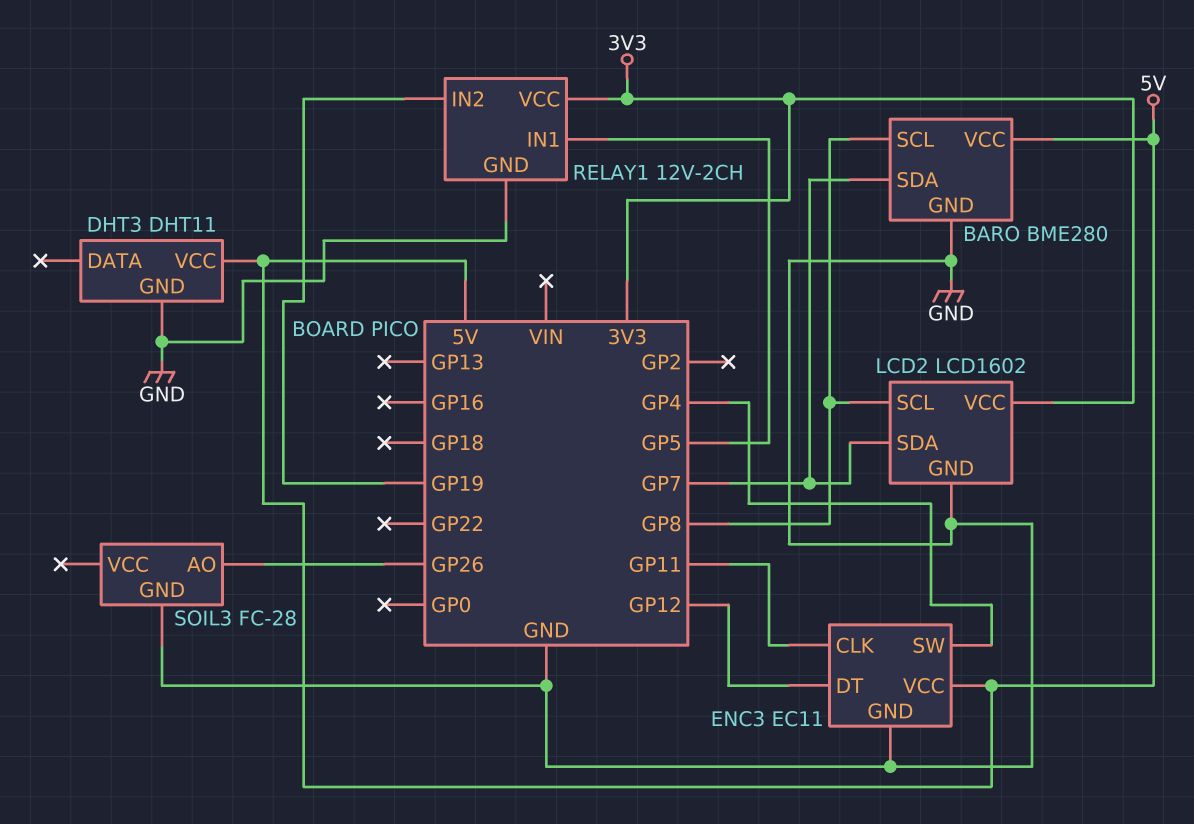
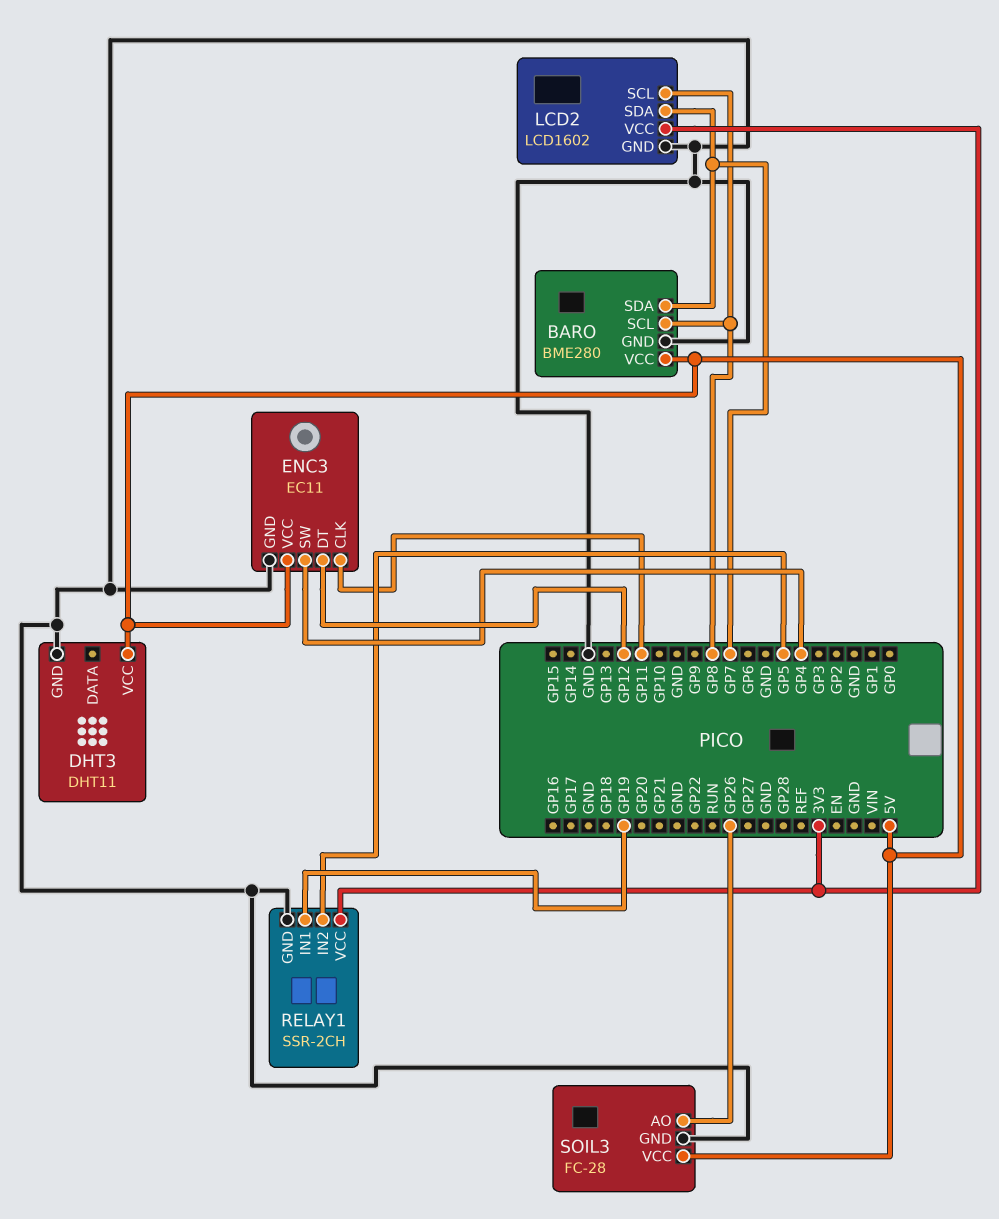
RELAY1: 12V-2CH -> SSR-2CH
RELAY1 pin IN1: GP5 -> GP19
RELAY1 pin IN2: GP19 -> GP5
SOIL3 pin VCC: none -> 5V

